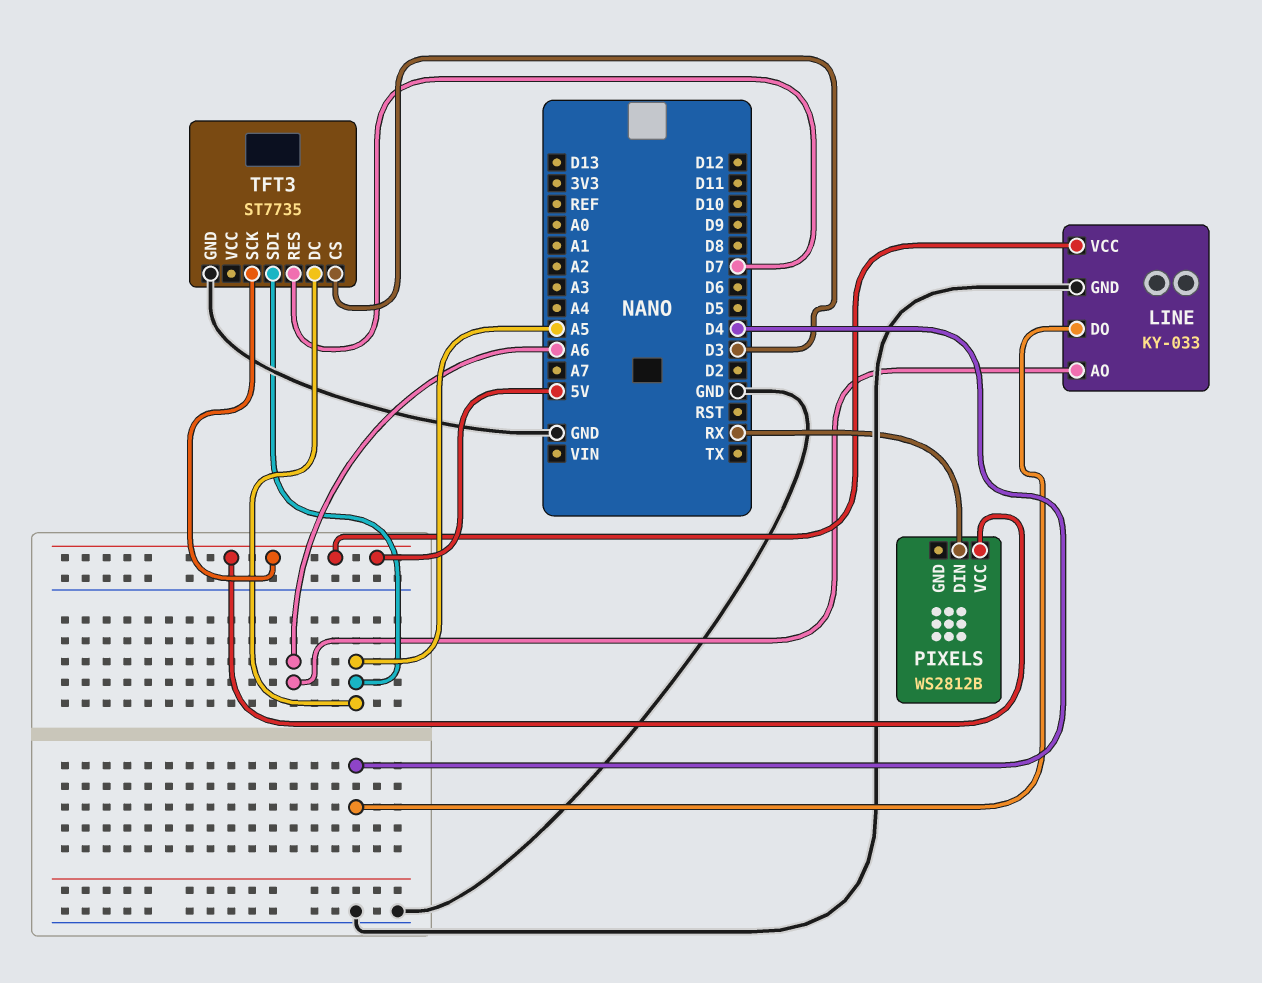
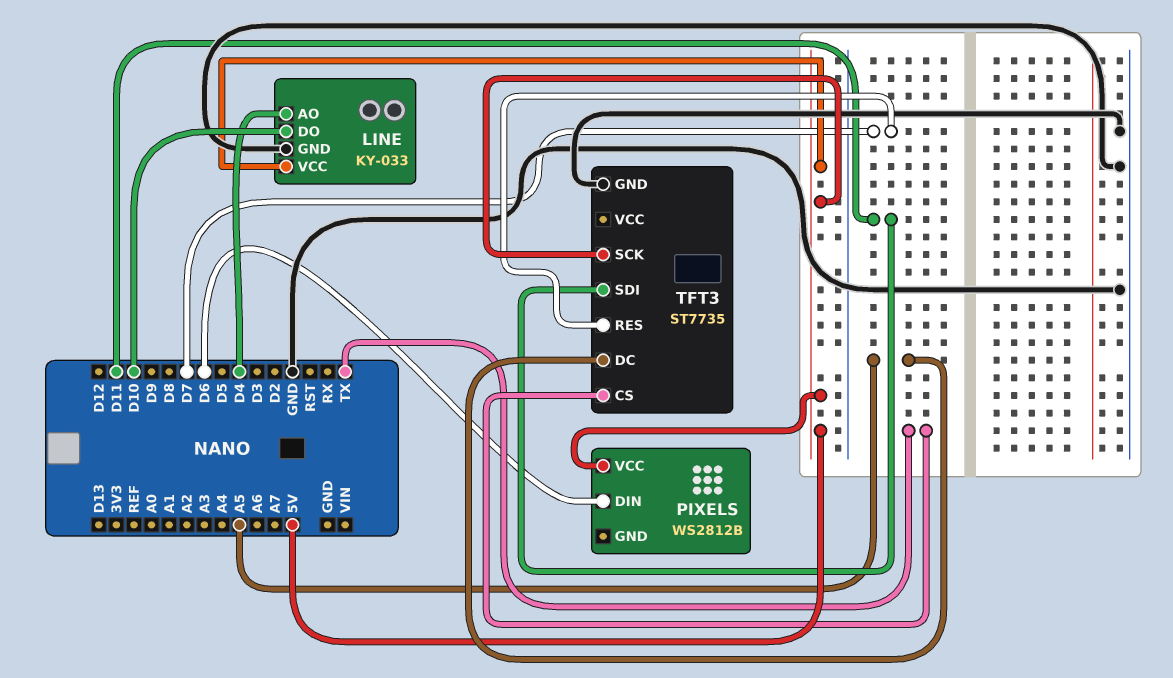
LINE pin AO: A6 -> D4
LINE pin DO: D4 -> D10
PIXELS pin DIN: RX -> D6
TFT3 pin CS: D3 -> TX
TFT3 pin SDI: A5 -> D11

